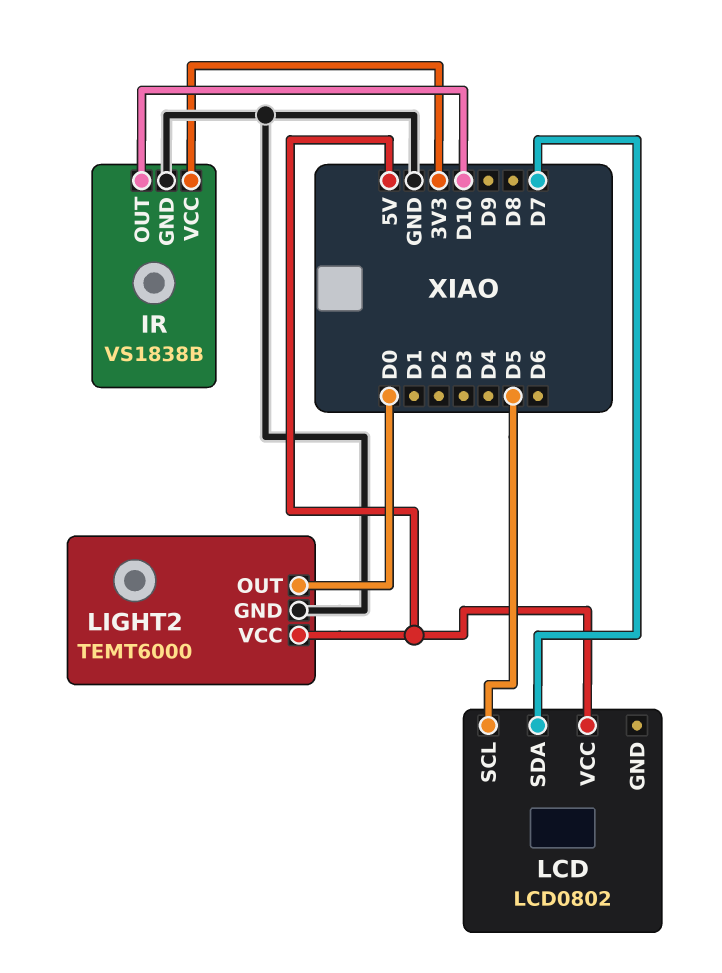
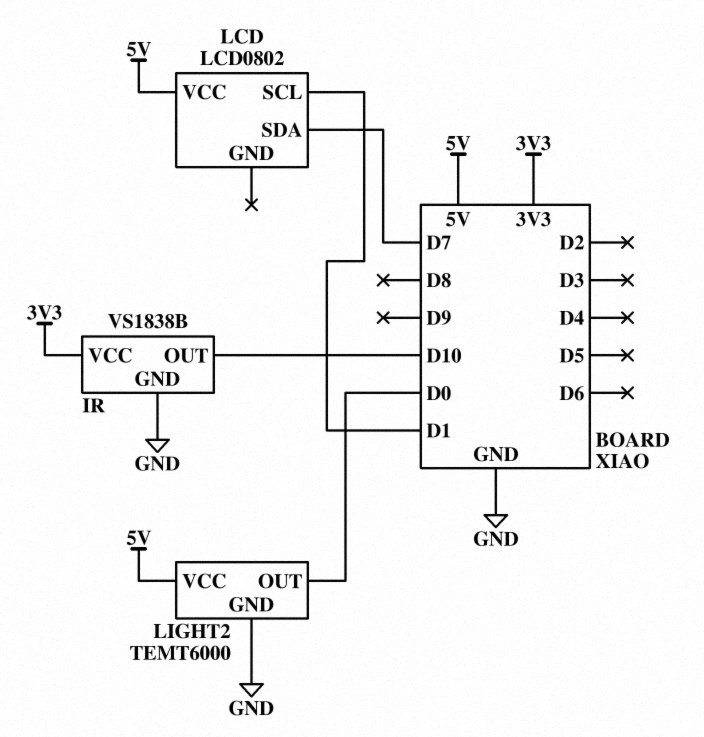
LCD pin SCL: D5 -> D1

